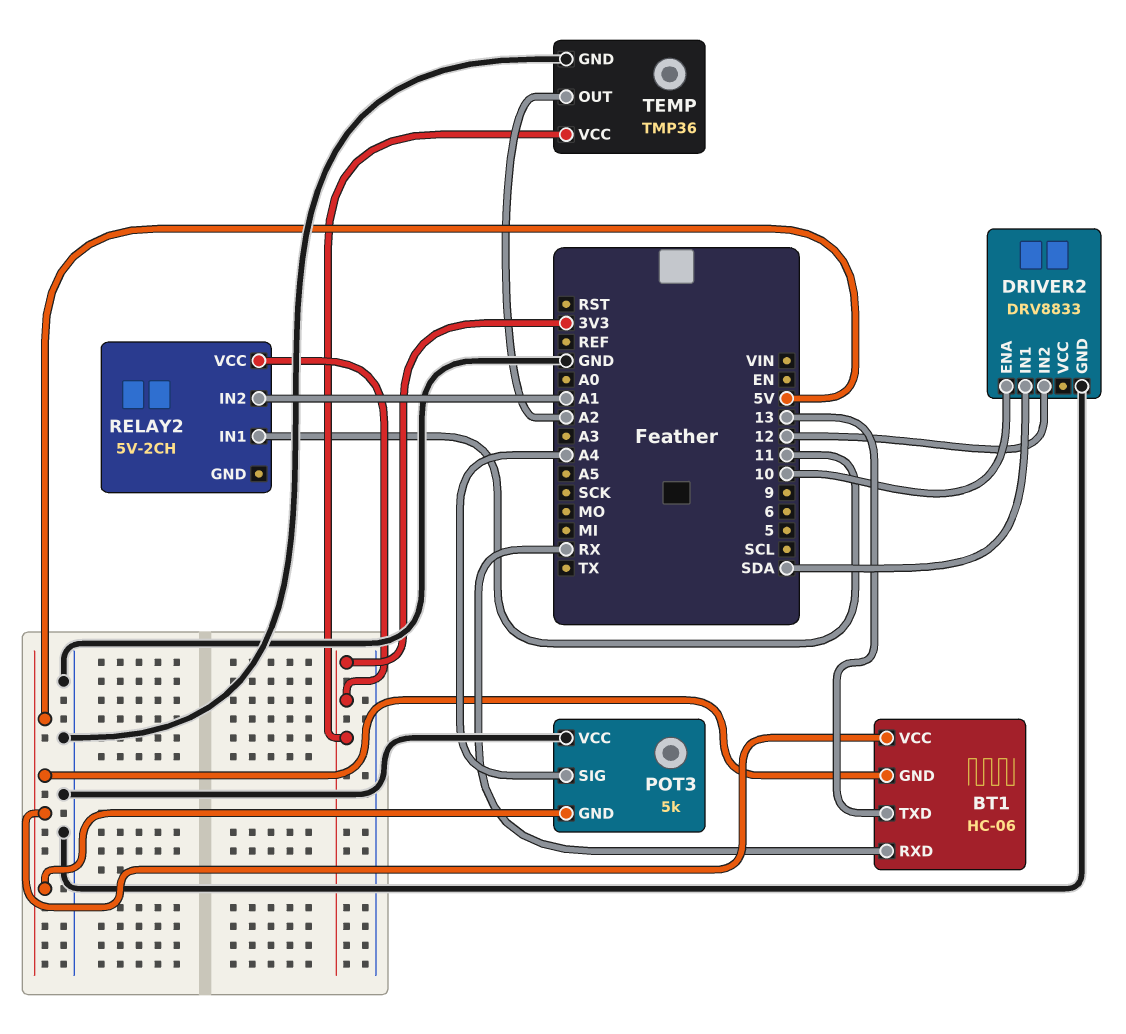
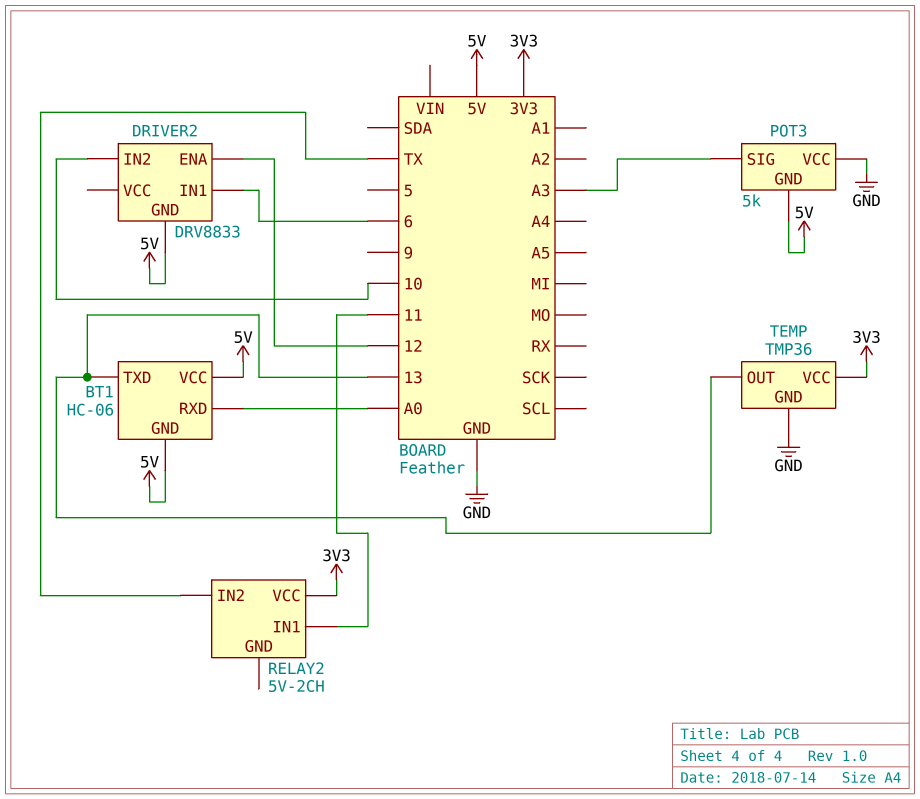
BT1 pin RXD: RX -> A0
DRIVER2 pin ENA: 10 -> 12
DRIVER2 pin GND: GND -> 5V
DRIVER2 pin IN1: SDA -> 6
DRIVER2 pin IN2: 12 -> 10
POT3 pin SIG: A4 -> A3
RELAY2 pin IN2: A1 -> TX
TEMP pin OUT: A2 -> 13

